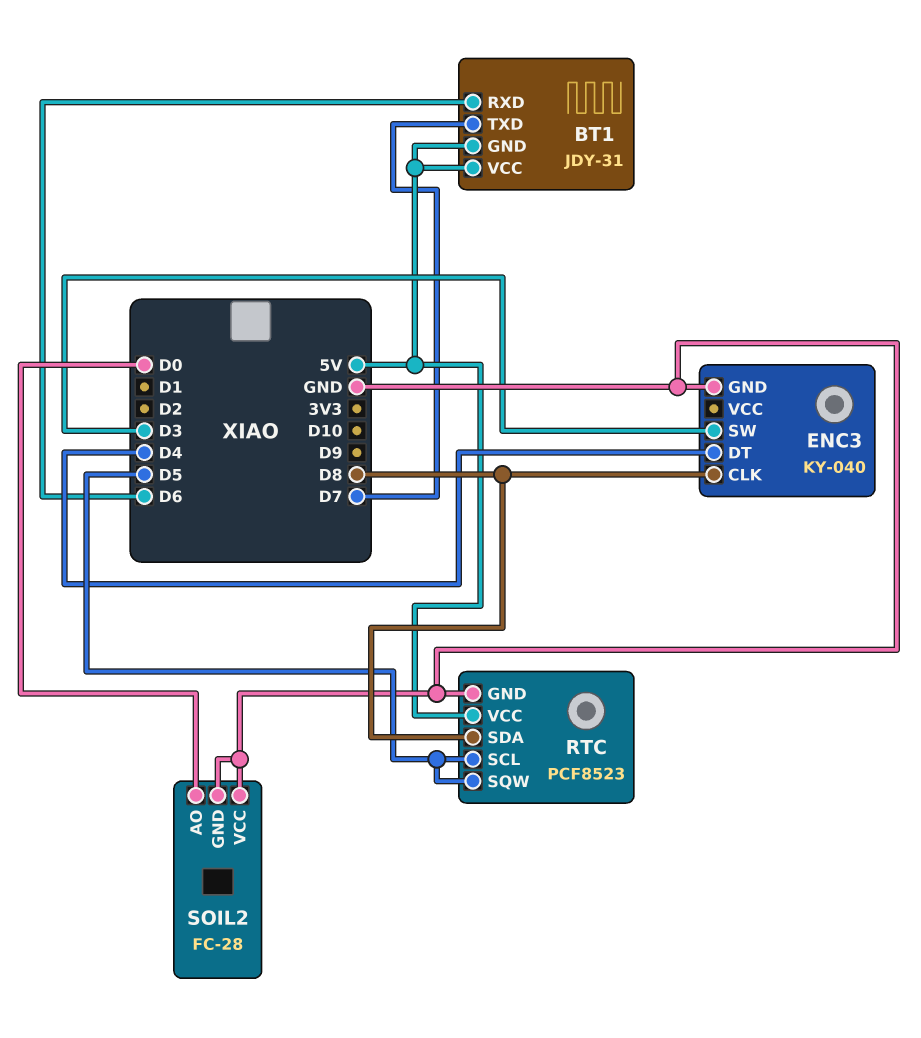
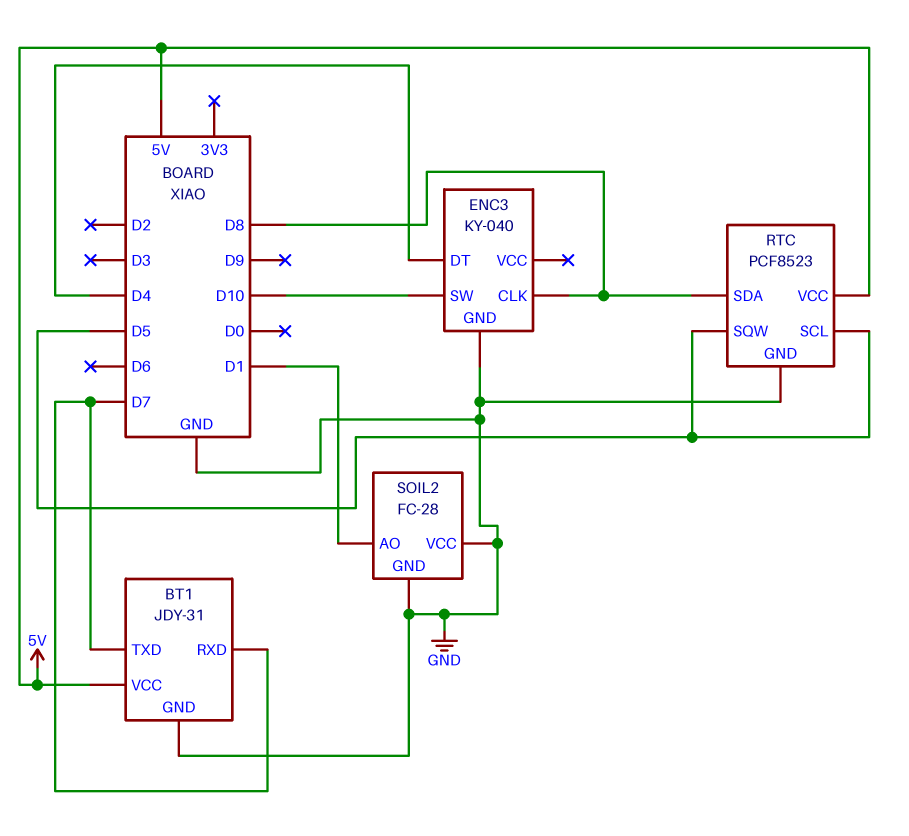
BT1 pin GND: 5V -> GND
BT1 pin RXD: D6 -> D7
ENC3 pin SW: D3 -> D10
SOIL2 pin AO: D0 -> D1

